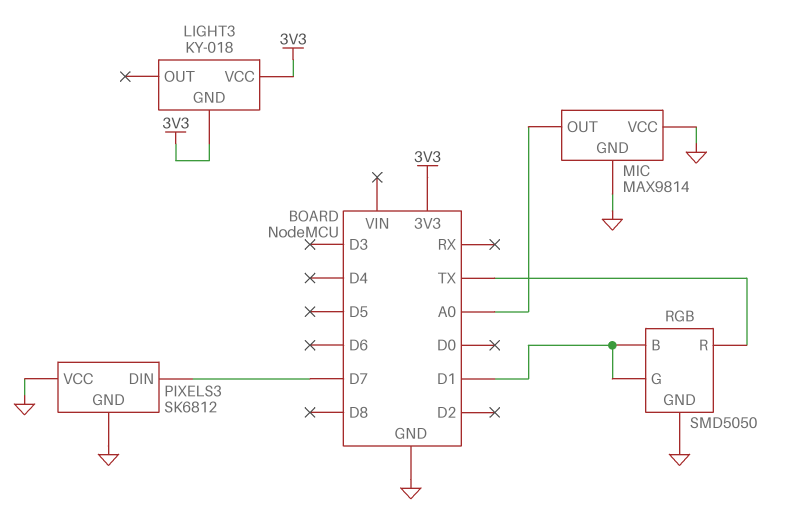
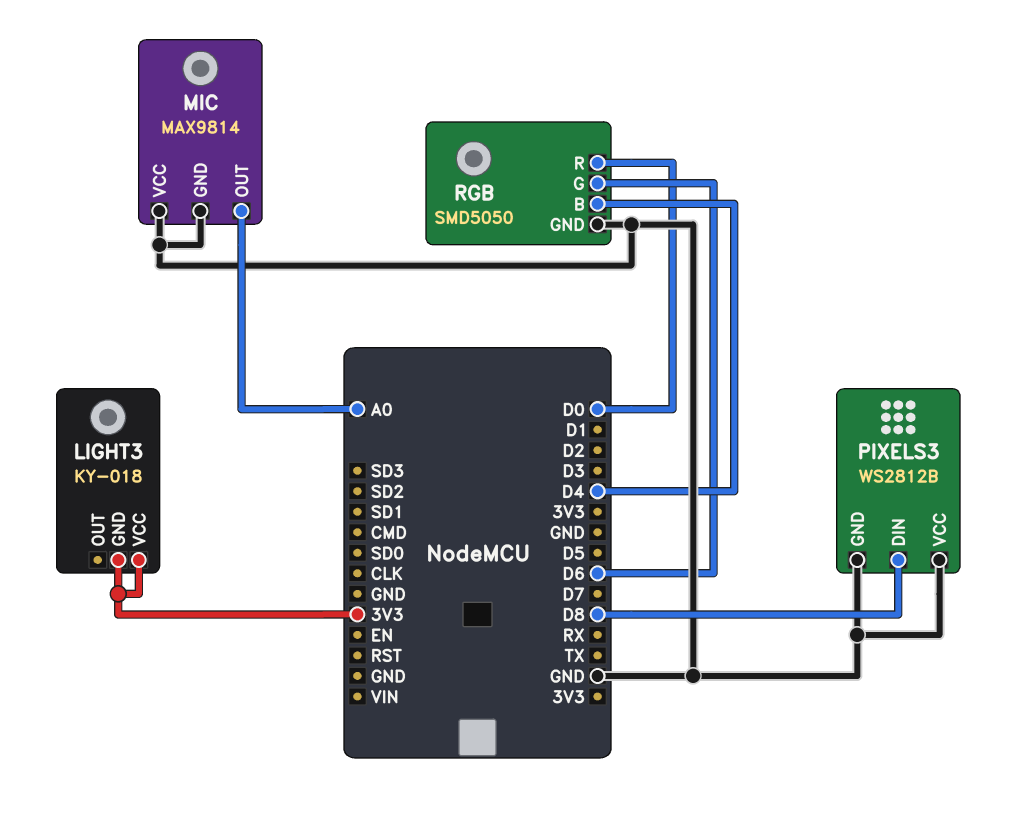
PIXELS3: SK6812 -> WS2812B
PIXELS3 pin DIN: D7 -> D8
RGB pin B: D1 -> D4
RGB pin G: D1 -> D6
RGB pin R: TX -> D0

